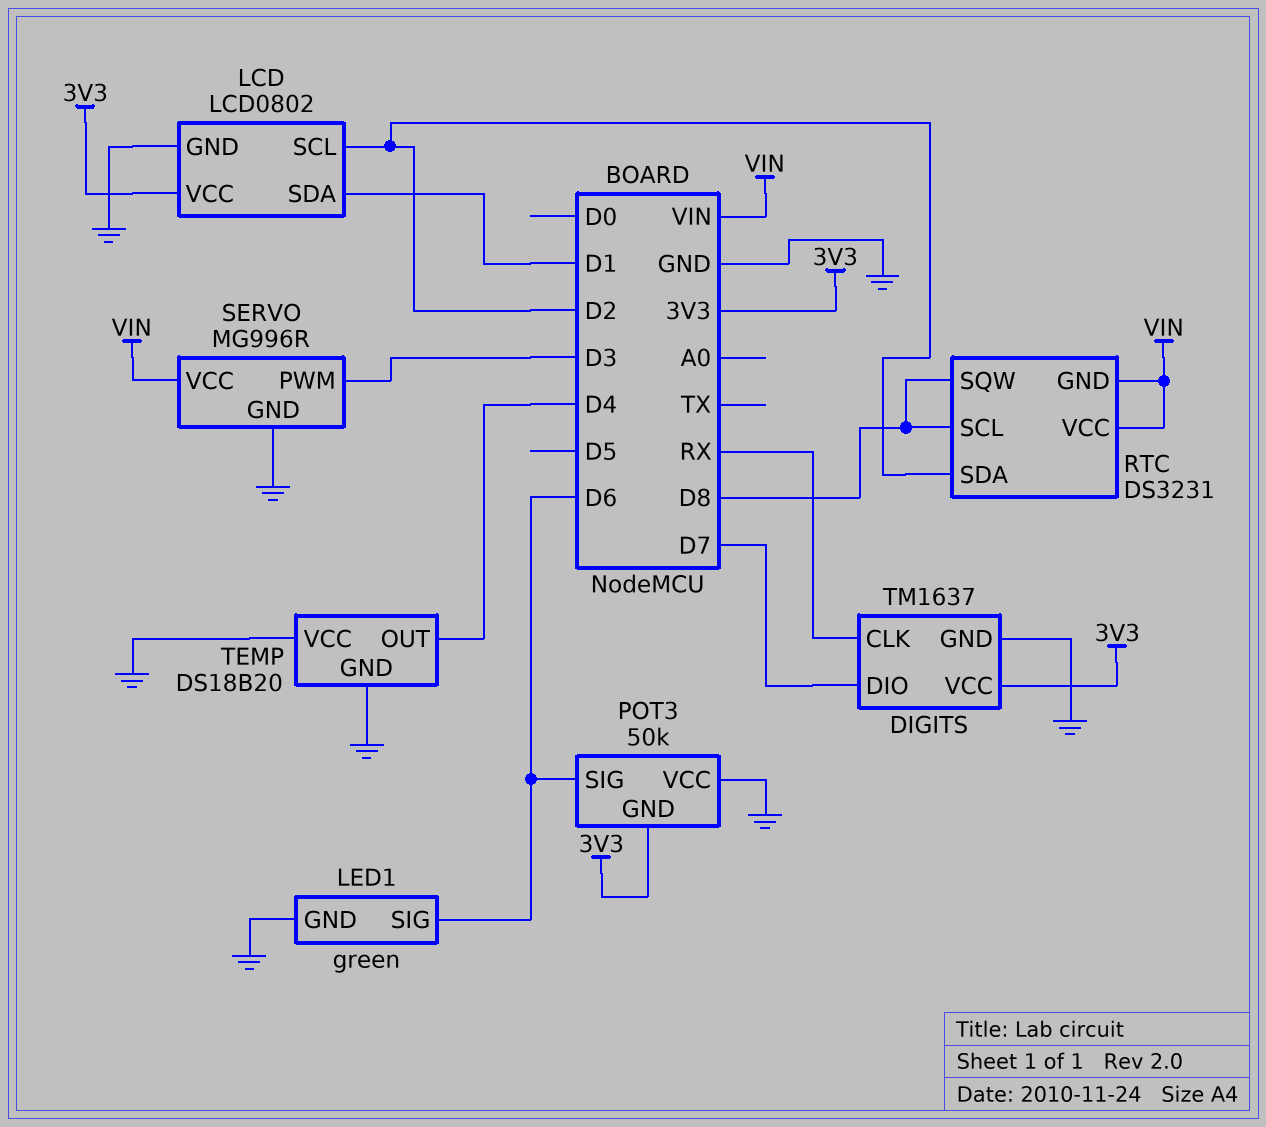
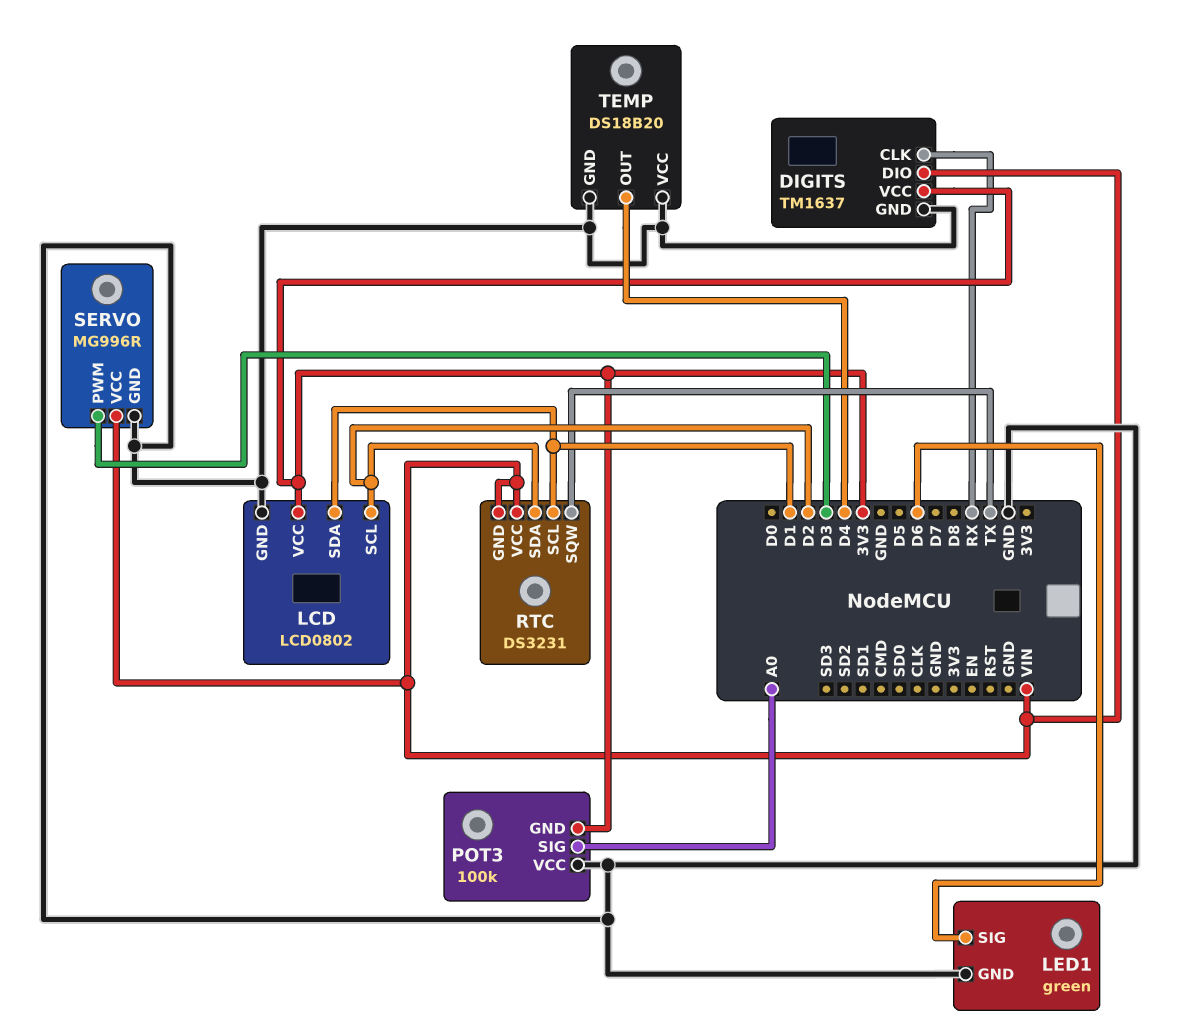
DIGITS pin DIO: D7 -> VIN
POT3: 50k -> 100k
POT3 pin SIG: D6 -> A0
RTC pin SCL: D8 -> D1
RTC pin SQW: D8 -> TX

